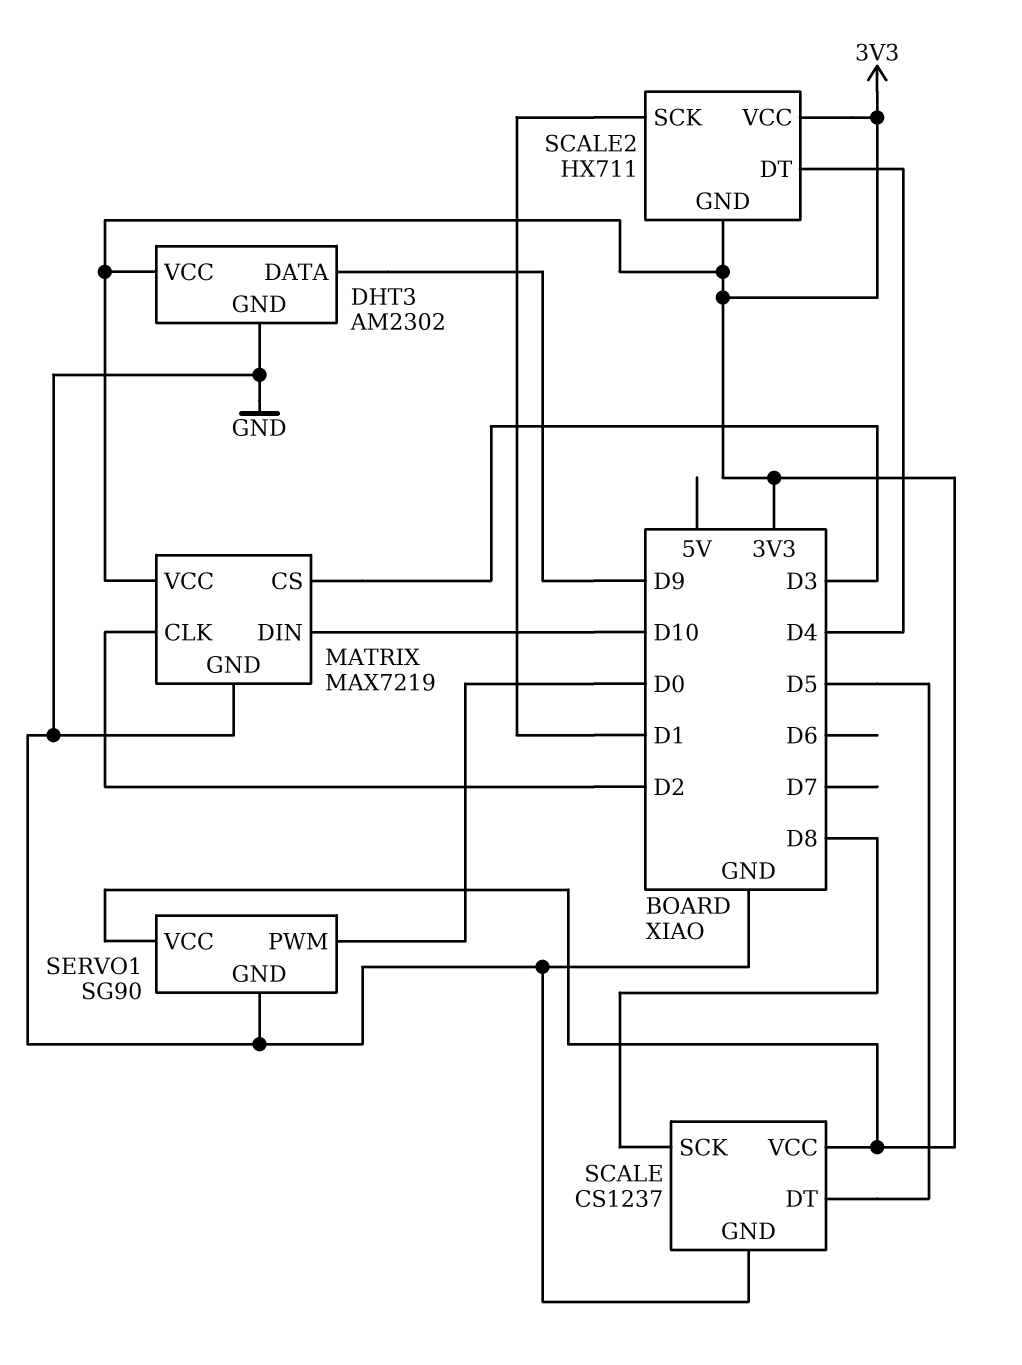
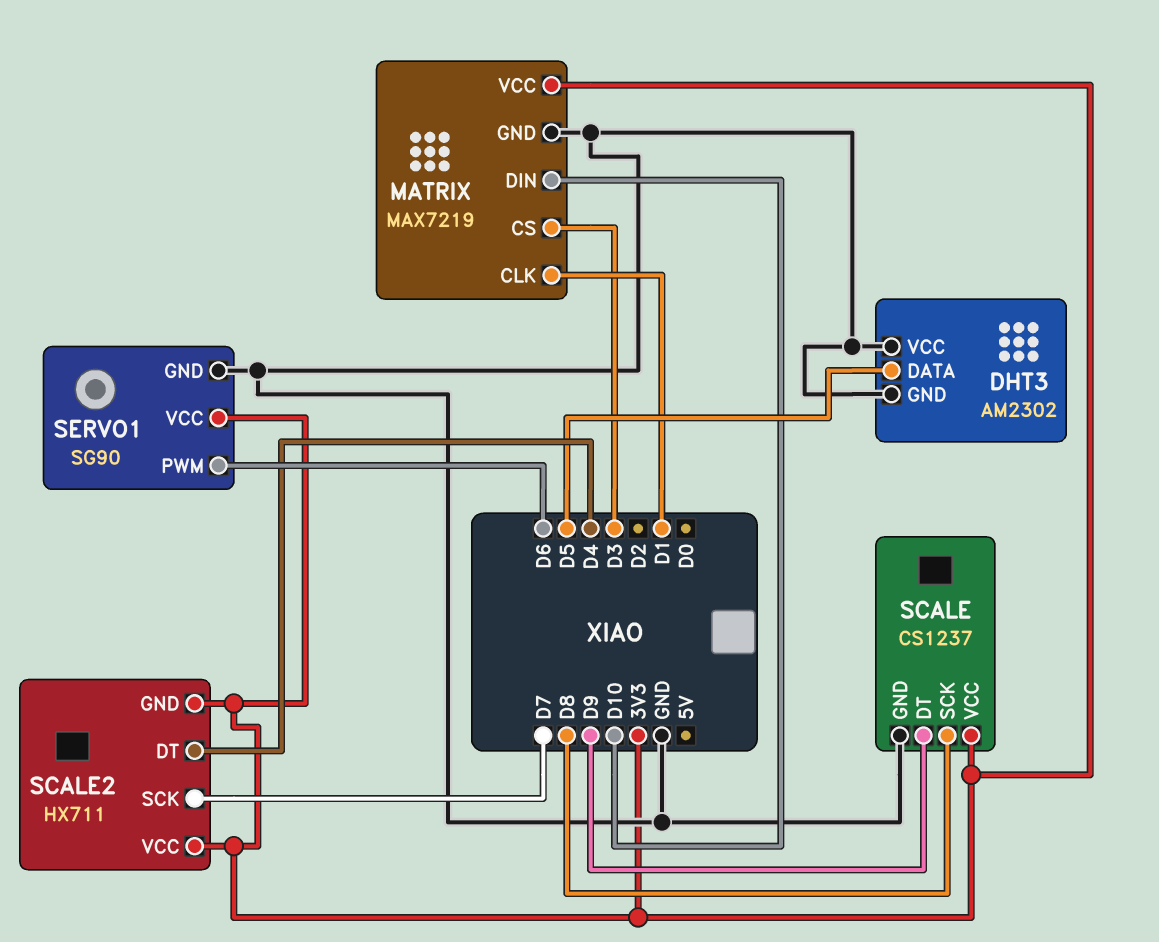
DHT3 pin DATA: D9 -> D5
DHT3 pin VCC: 3V3 -> GND
MATRIX pin CLK: D2 -> D1
SCALE pin DT: D5 -> D9
SCALE2 pin SCK: D1 -> D7
SERVO1 pin PWM: D0 -> D6

